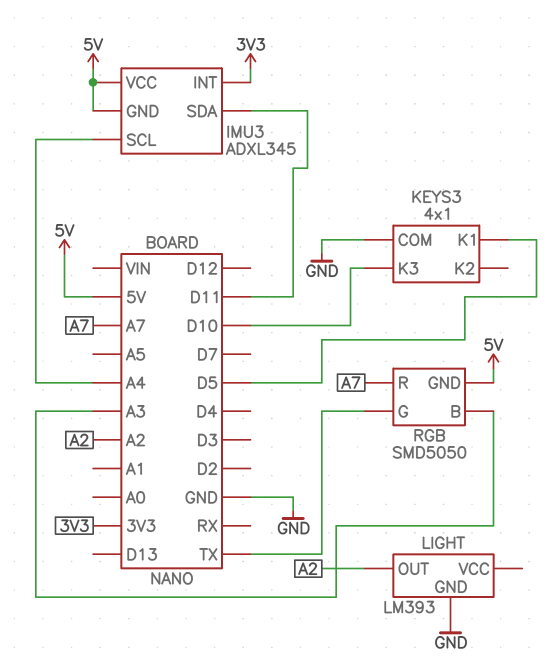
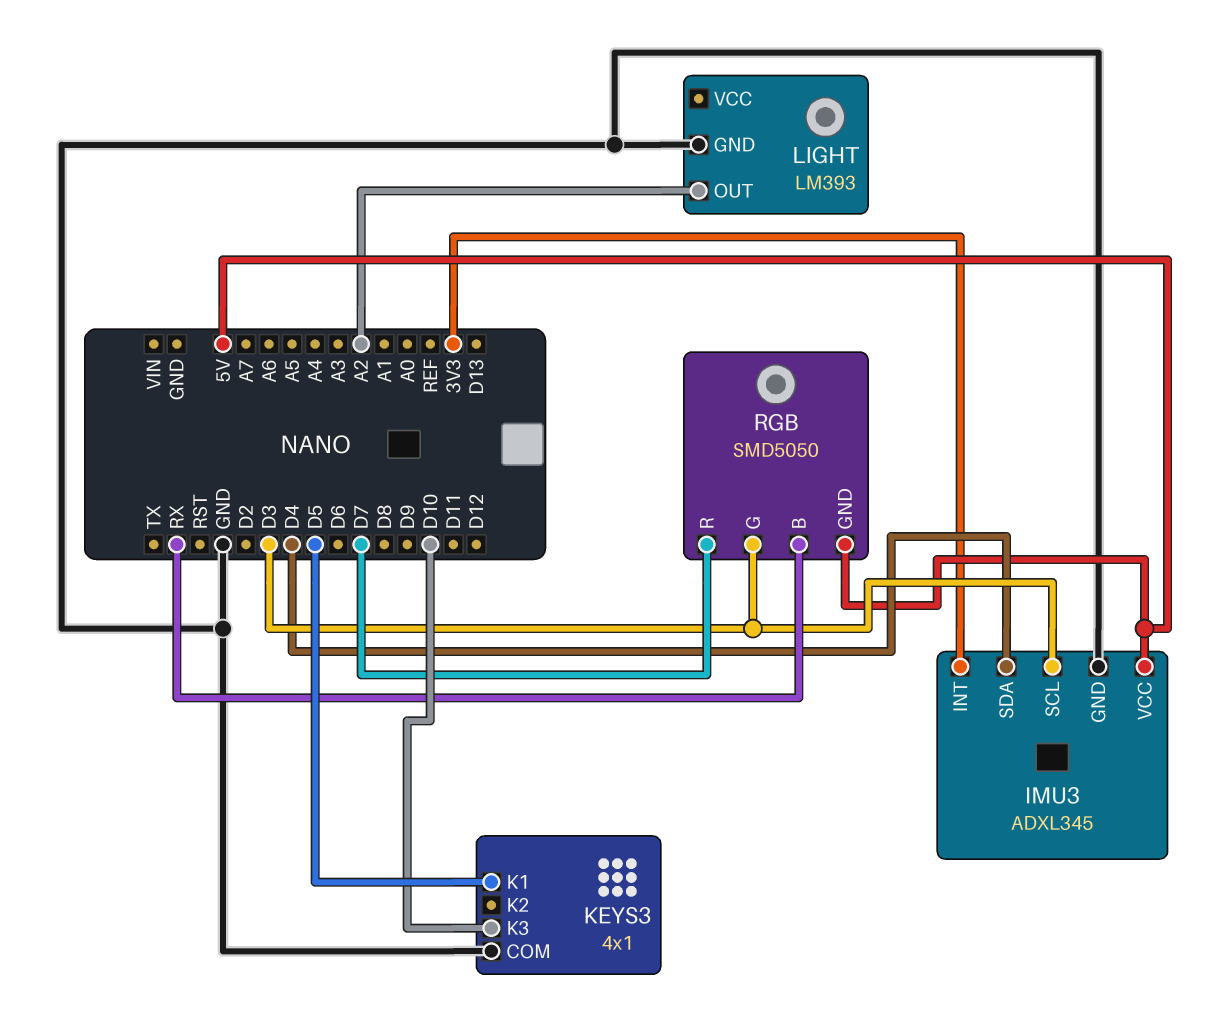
IMU3 pin GND: 5V -> GND
IMU3 pin SCL: A4 -> D3
IMU3 pin SDA: D11 -> D4
RGB pin B: A3 -> RX
RGB pin G: TX -> D3
RGB pin R: A7 -> D7

